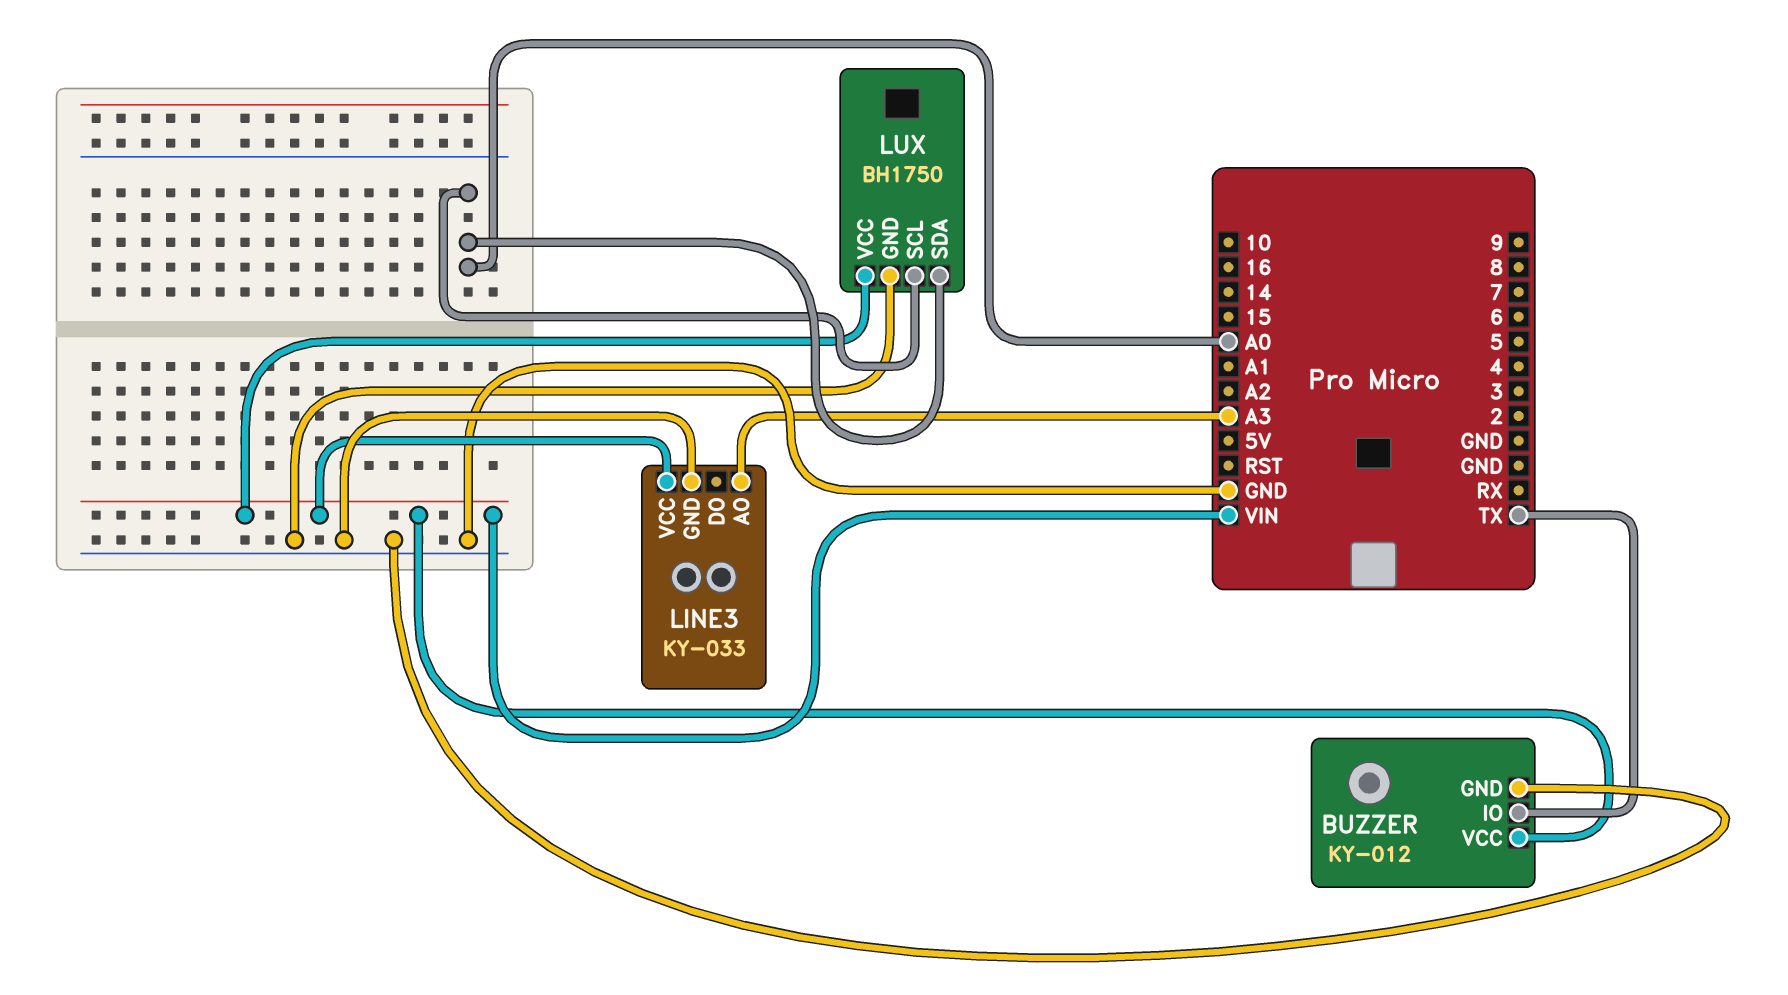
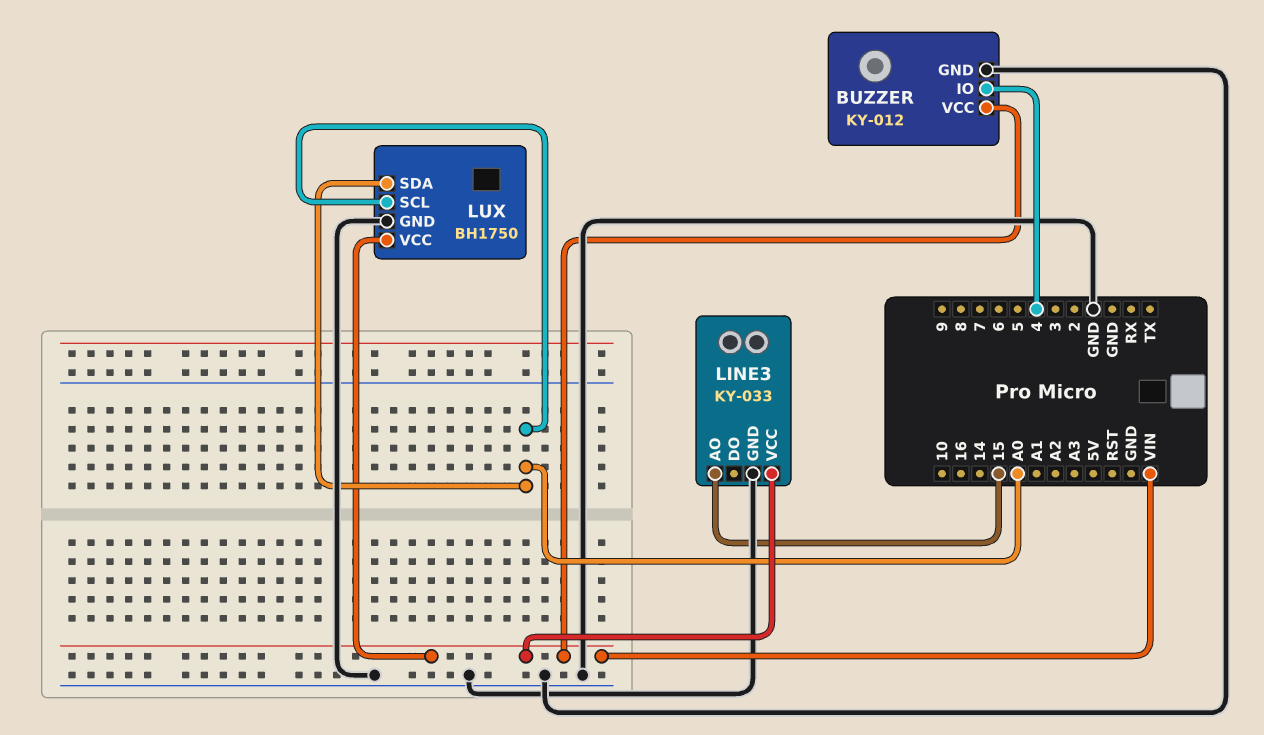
BUZZER pin IO: TX -> 4
LINE3 pin AO: A3 -> 15

